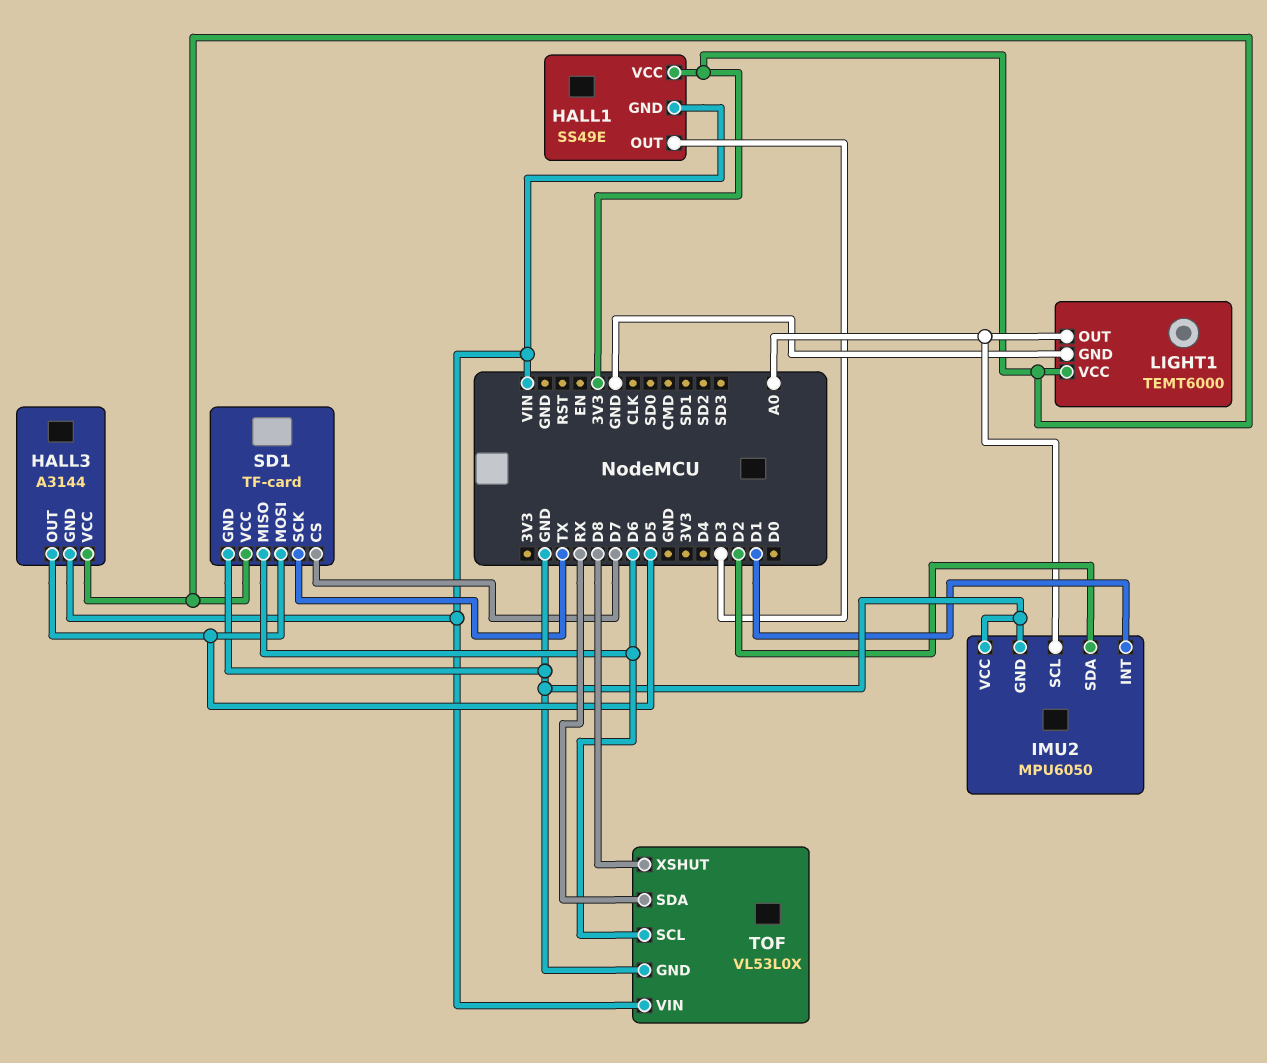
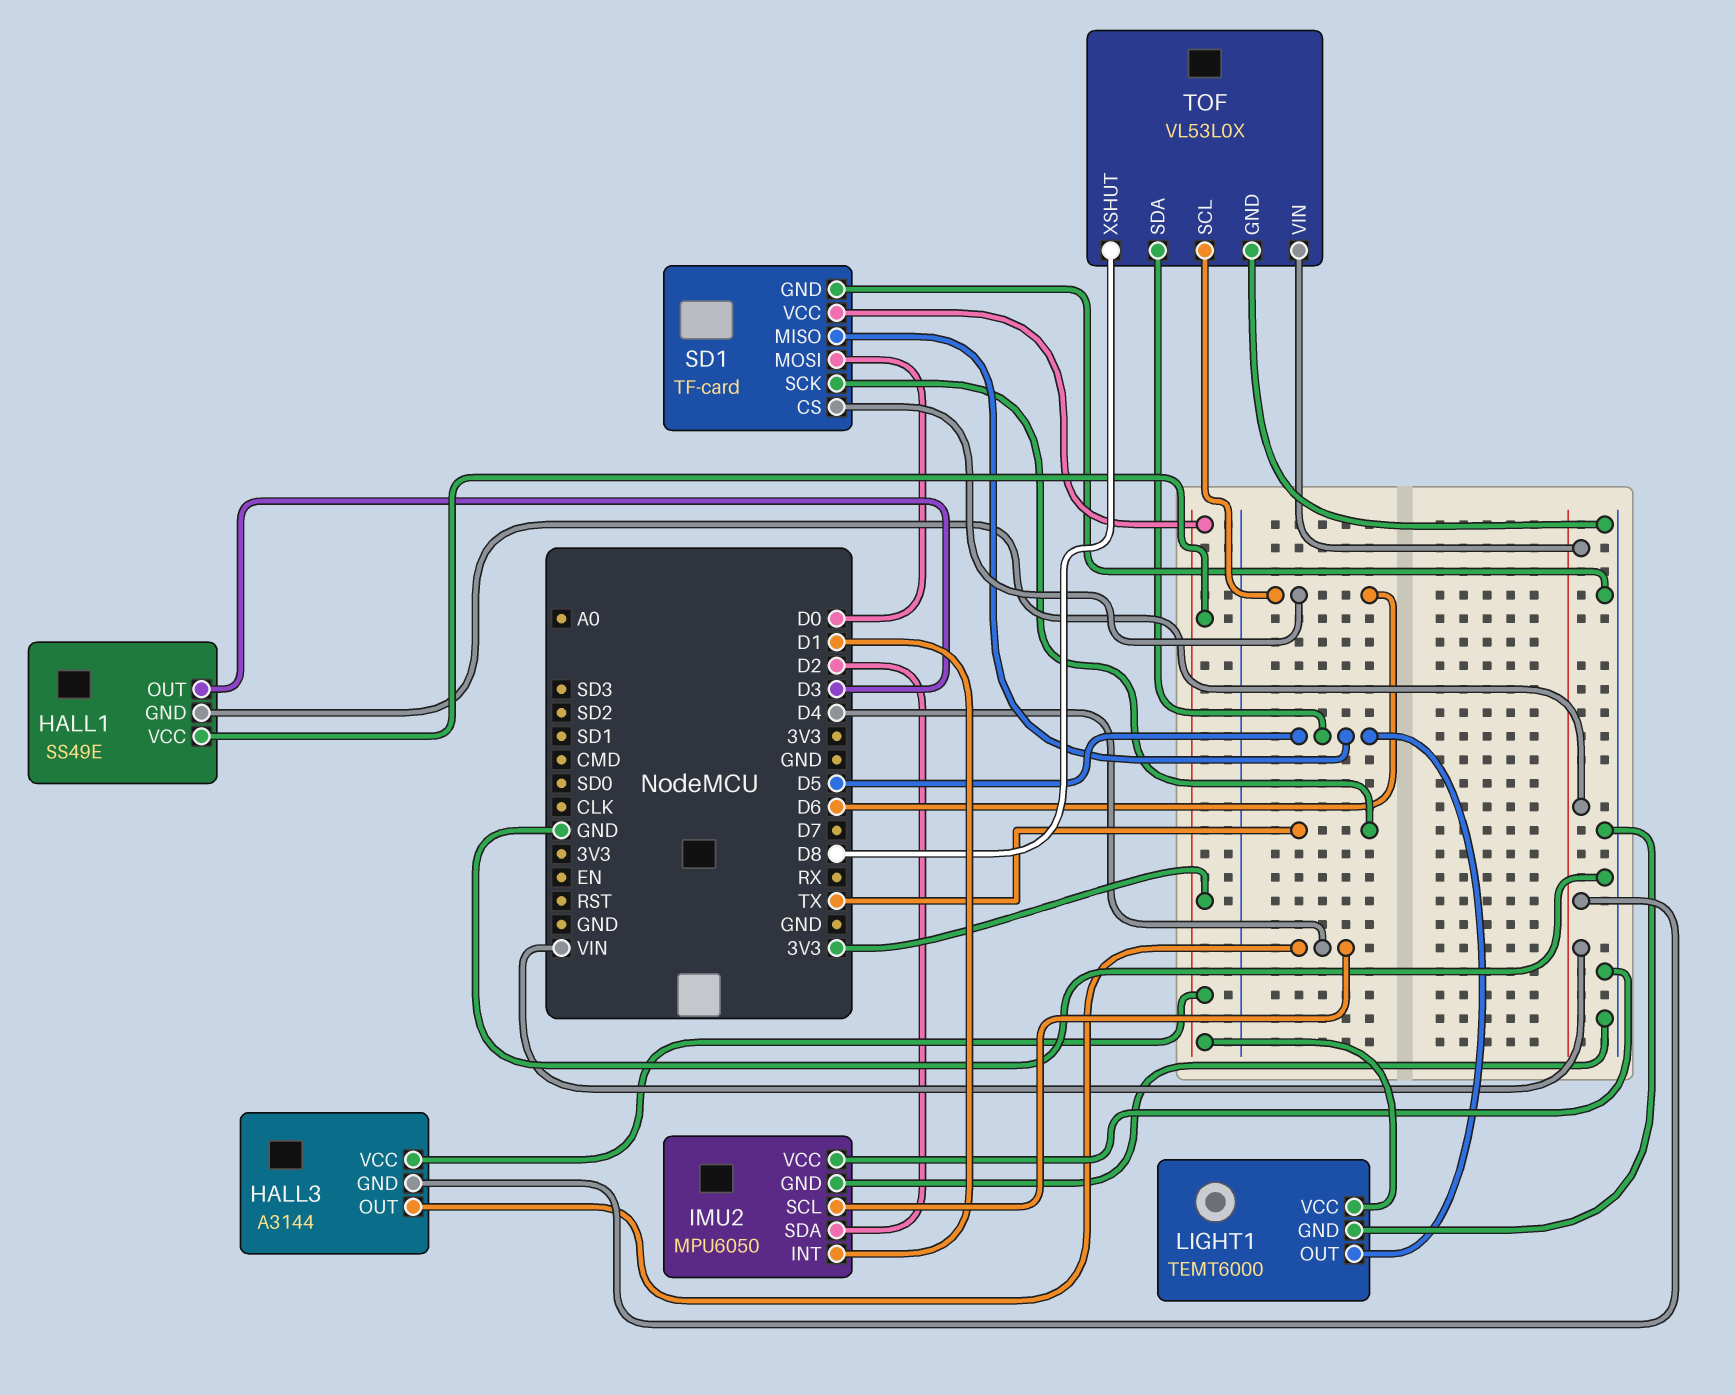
HALL3 pin OUT: D5 -> D4
IMU2 pin SCL: A0 -> D4
LIGHT1 pin OUT: A0 -> D5
SD1 pin CS: D7 -> D6
SD1 pin MISO: D6 -> D5
SD1 pin MOSI: D5 -> D0
TOF pin SDA: RX -> D5

